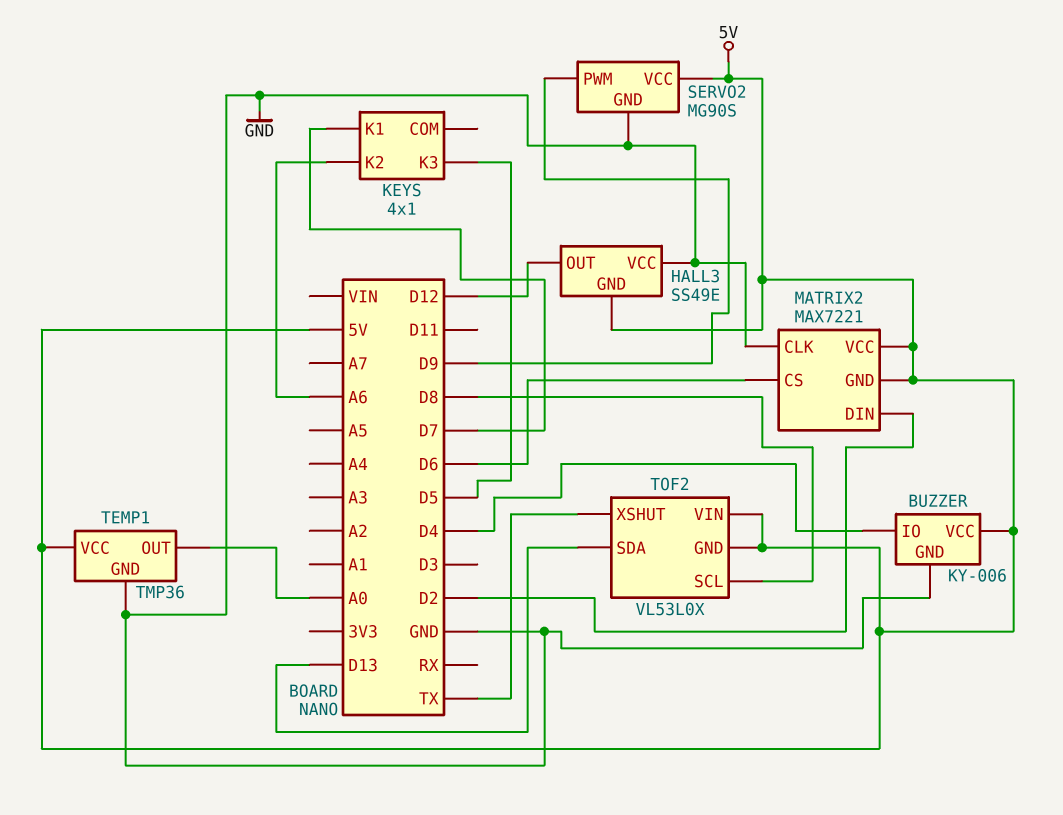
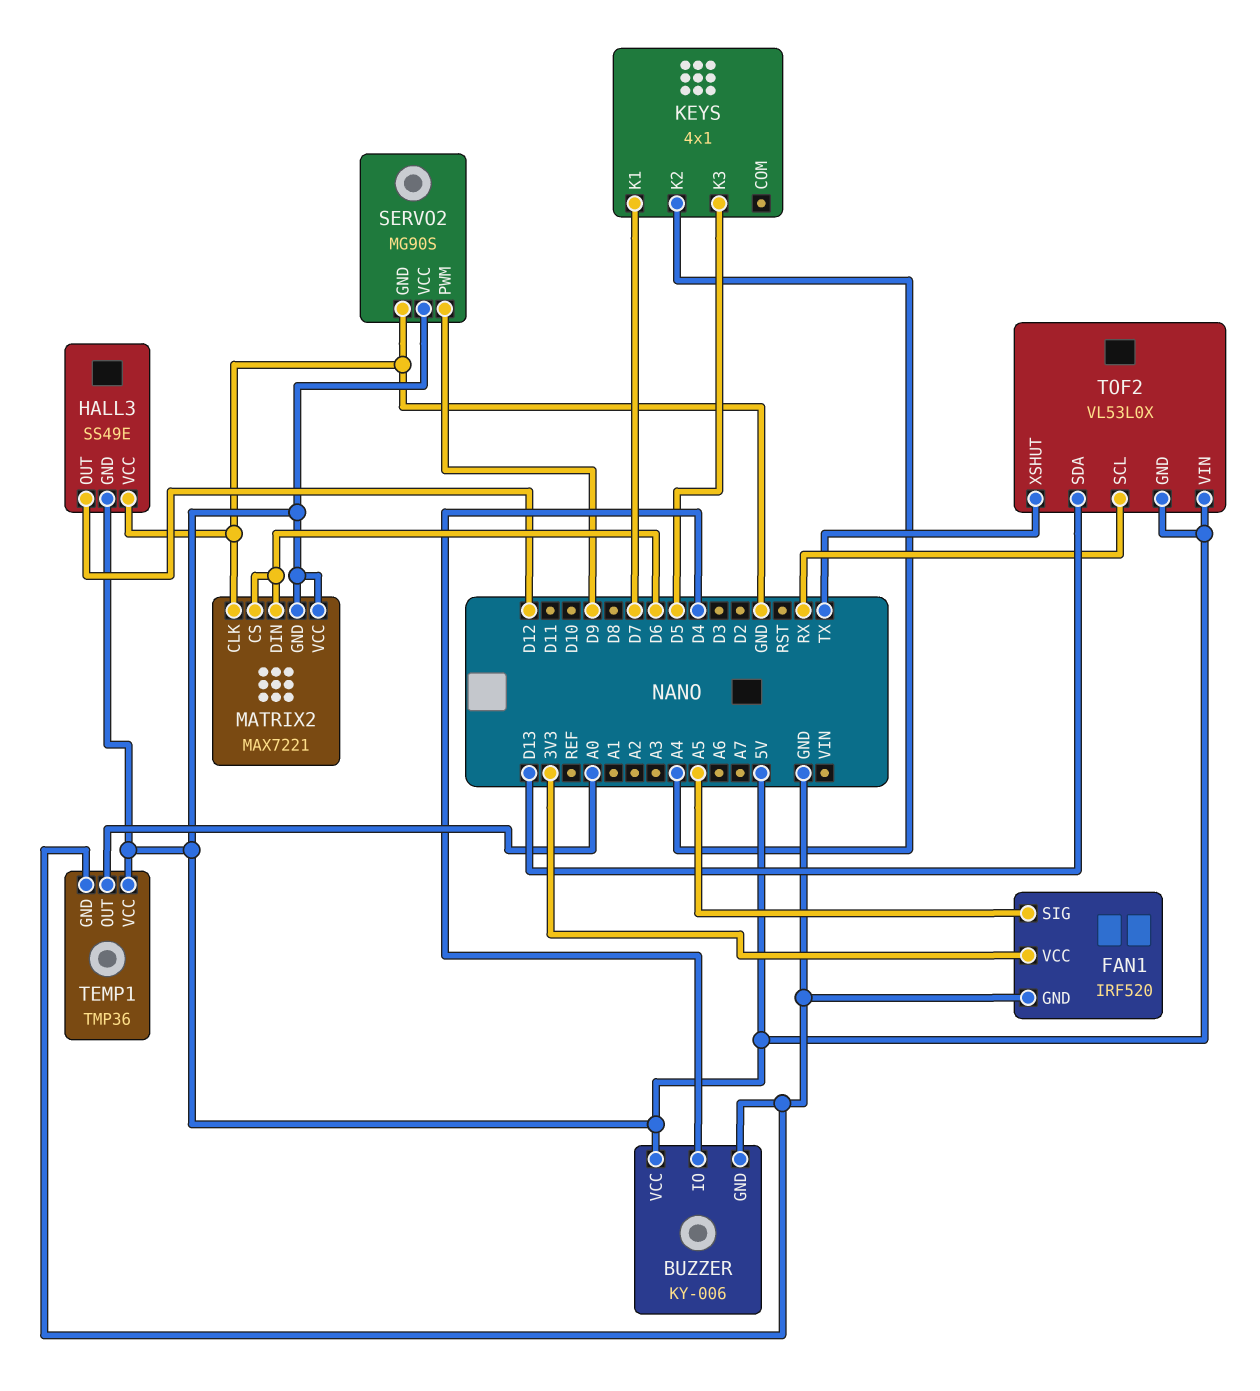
FAN1: none -> IRF520
FAN1 pin GND: none -> GND
FAN1 pin SIG: none -> A5
FAN1 pin VCC: none -> 3V3
KEYS pin K2: A6 -> A4
MATRIX2 pin DIN: D2 -> D6
TOF2 pin SCL: D8 -> RX

